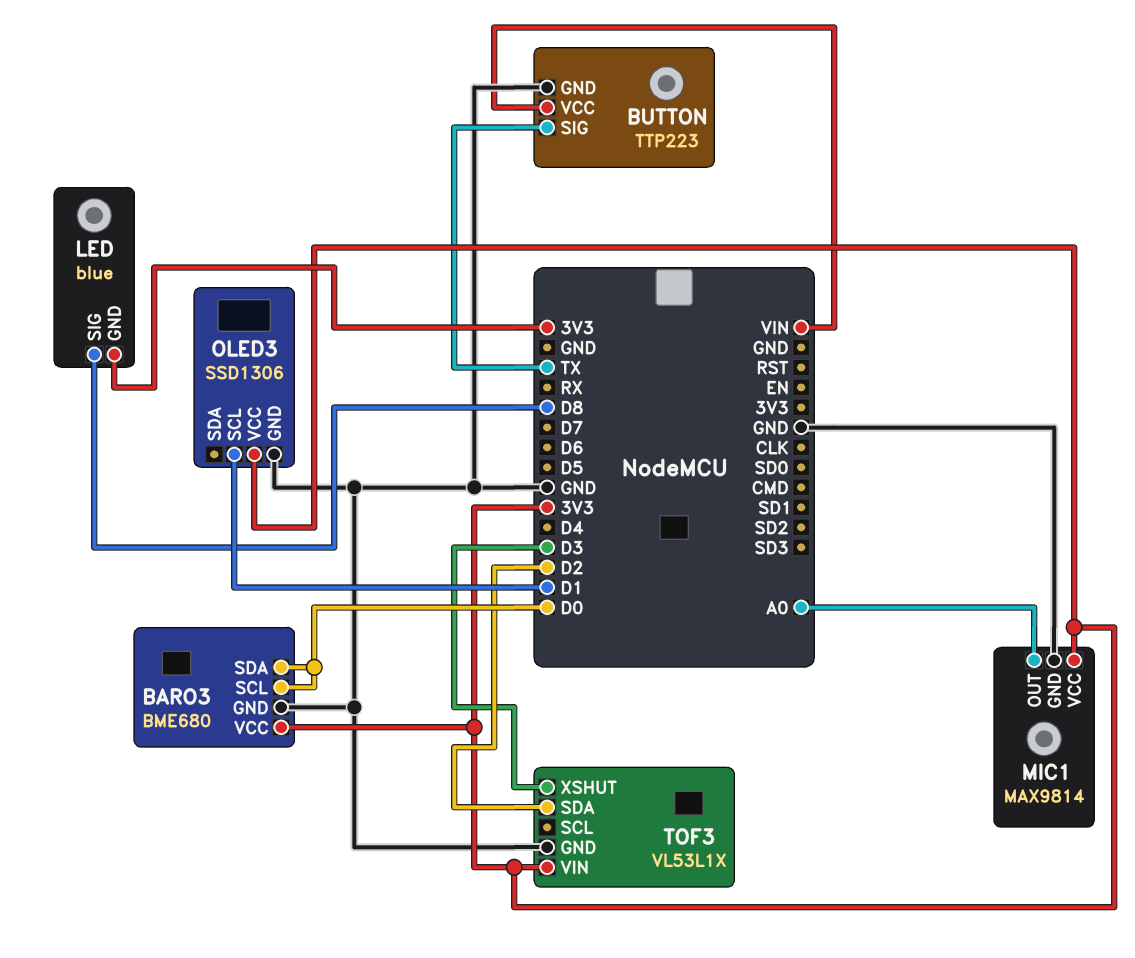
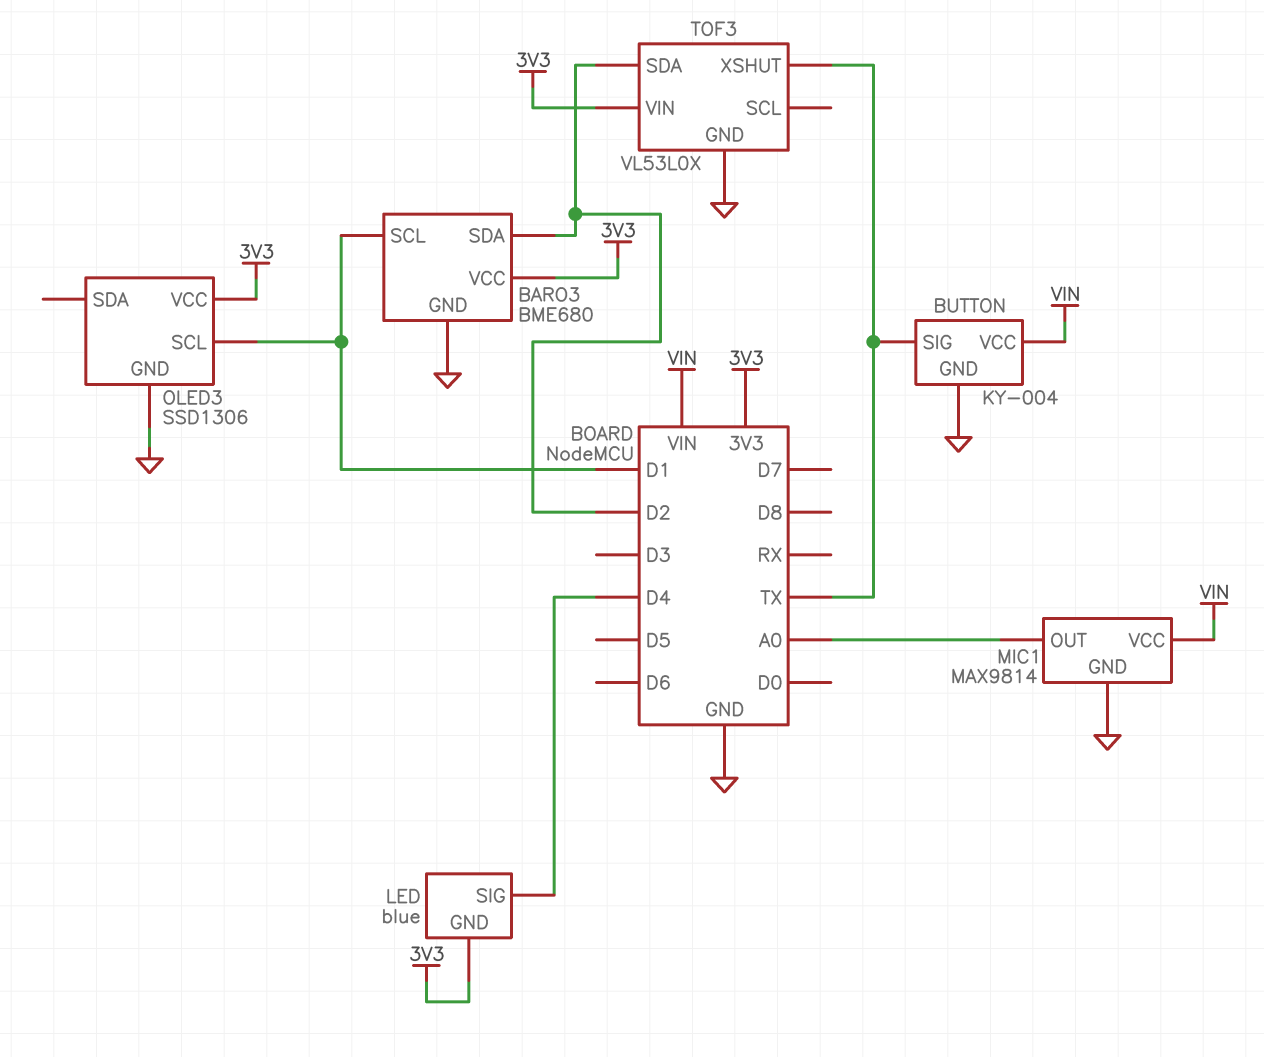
BARO3 pin SCL: D0 -> D1
BARO3 pin SDA: D0 -> D2
BUTTON: TTP223 -> KY-004
LED pin SIG: D8 -> D4
MIC1 pin VCC: 3V3 -> VIN
TOF3: VL53L1X -> VL53L0X
TOF3 pin XSHUT: D3 -> TX

